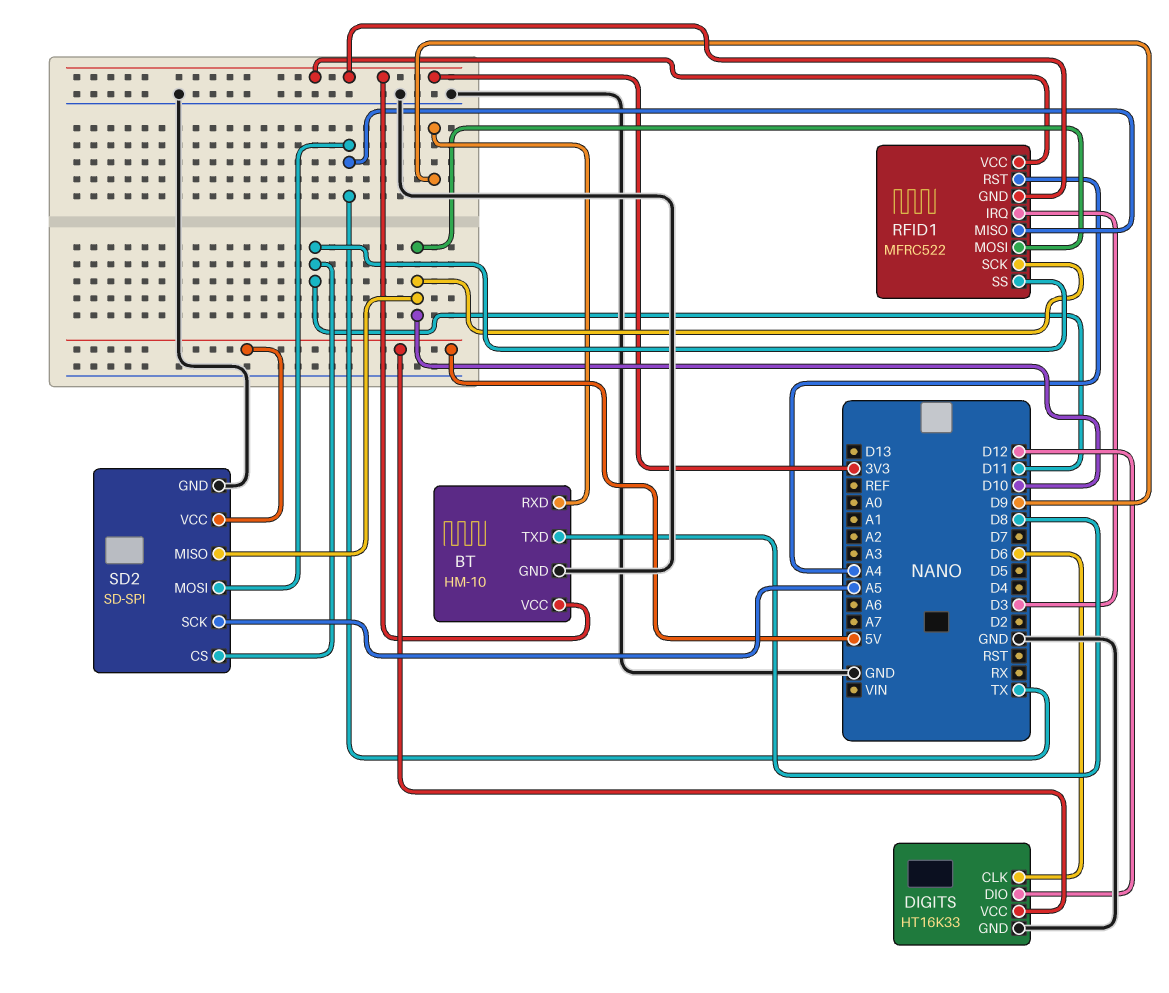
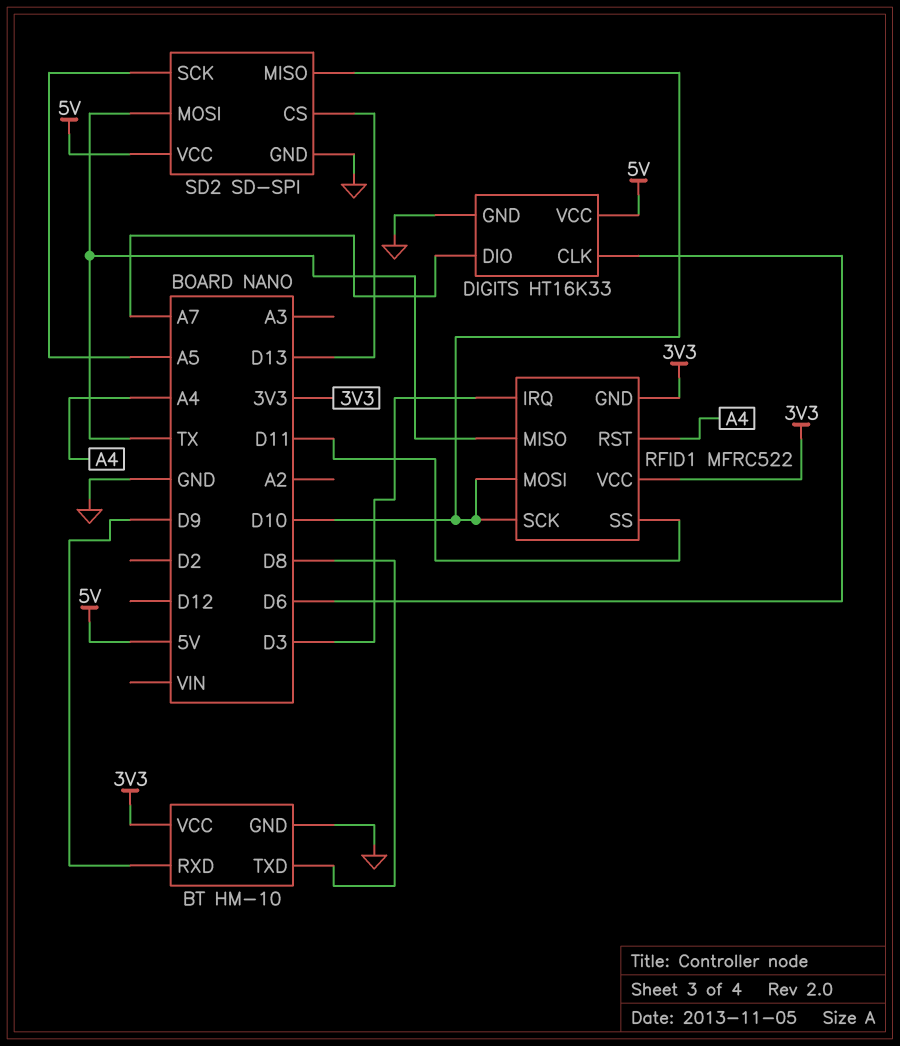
DIGITS pin DIO: D12 -> A7
SD2 pin CS: D11 -> D13

